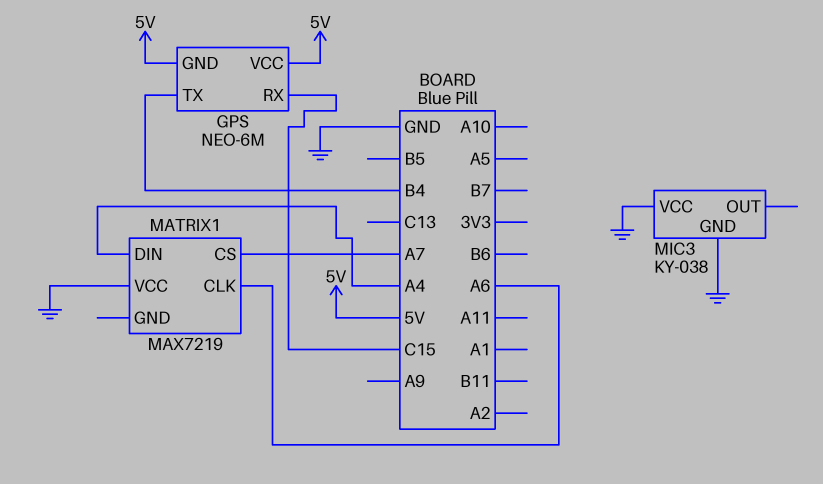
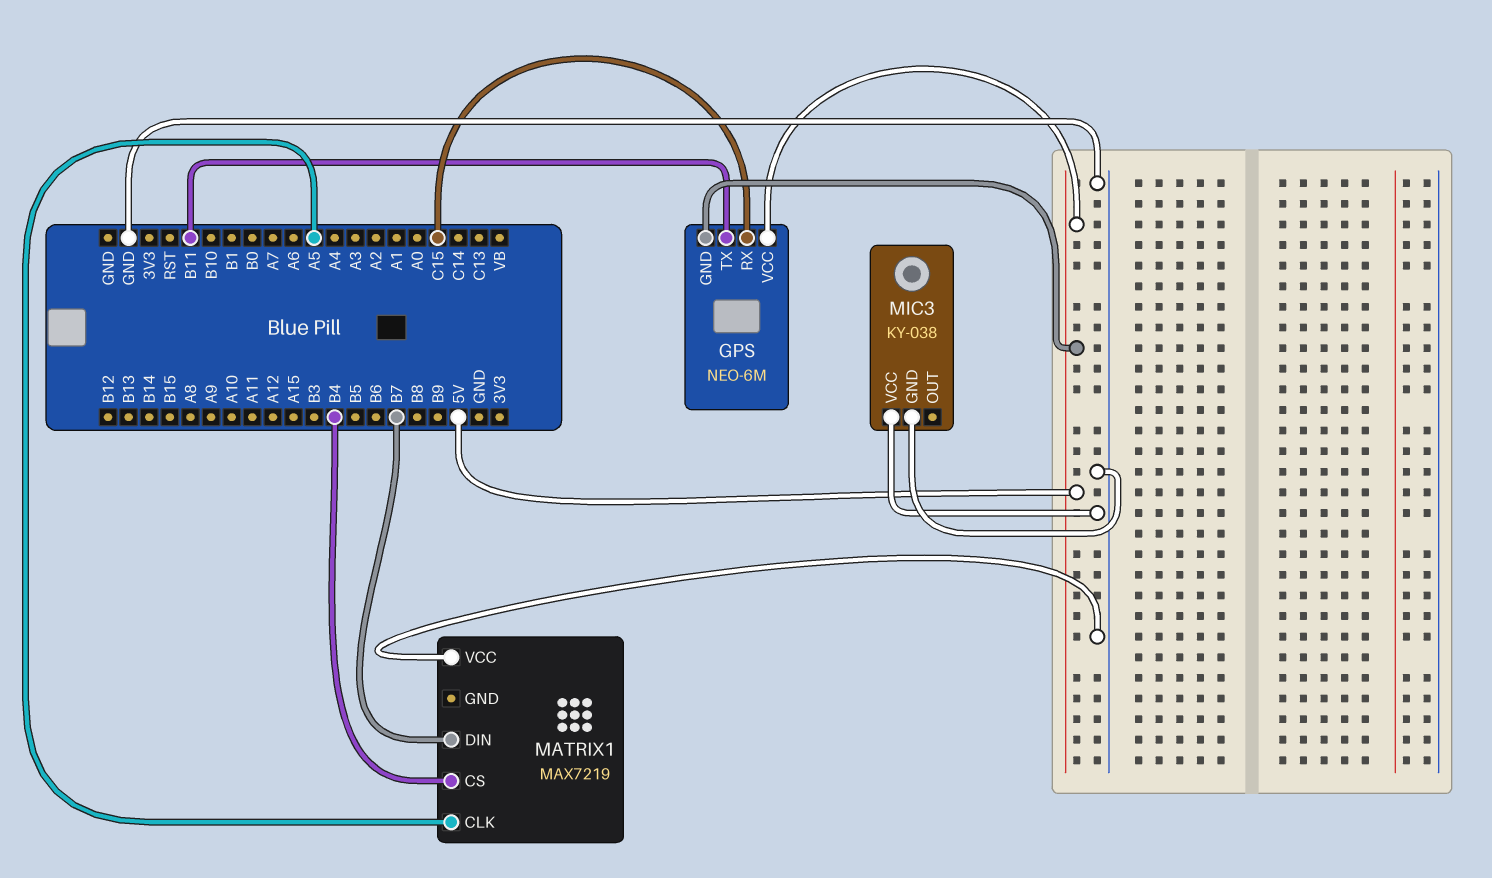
GPS pin TX: B4 -> B11
MATRIX1 pin CLK: A6 -> A5
MATRIX1 pin CS: A7 -> B4
MATRIX1 pin DIN: A4 -> B7

